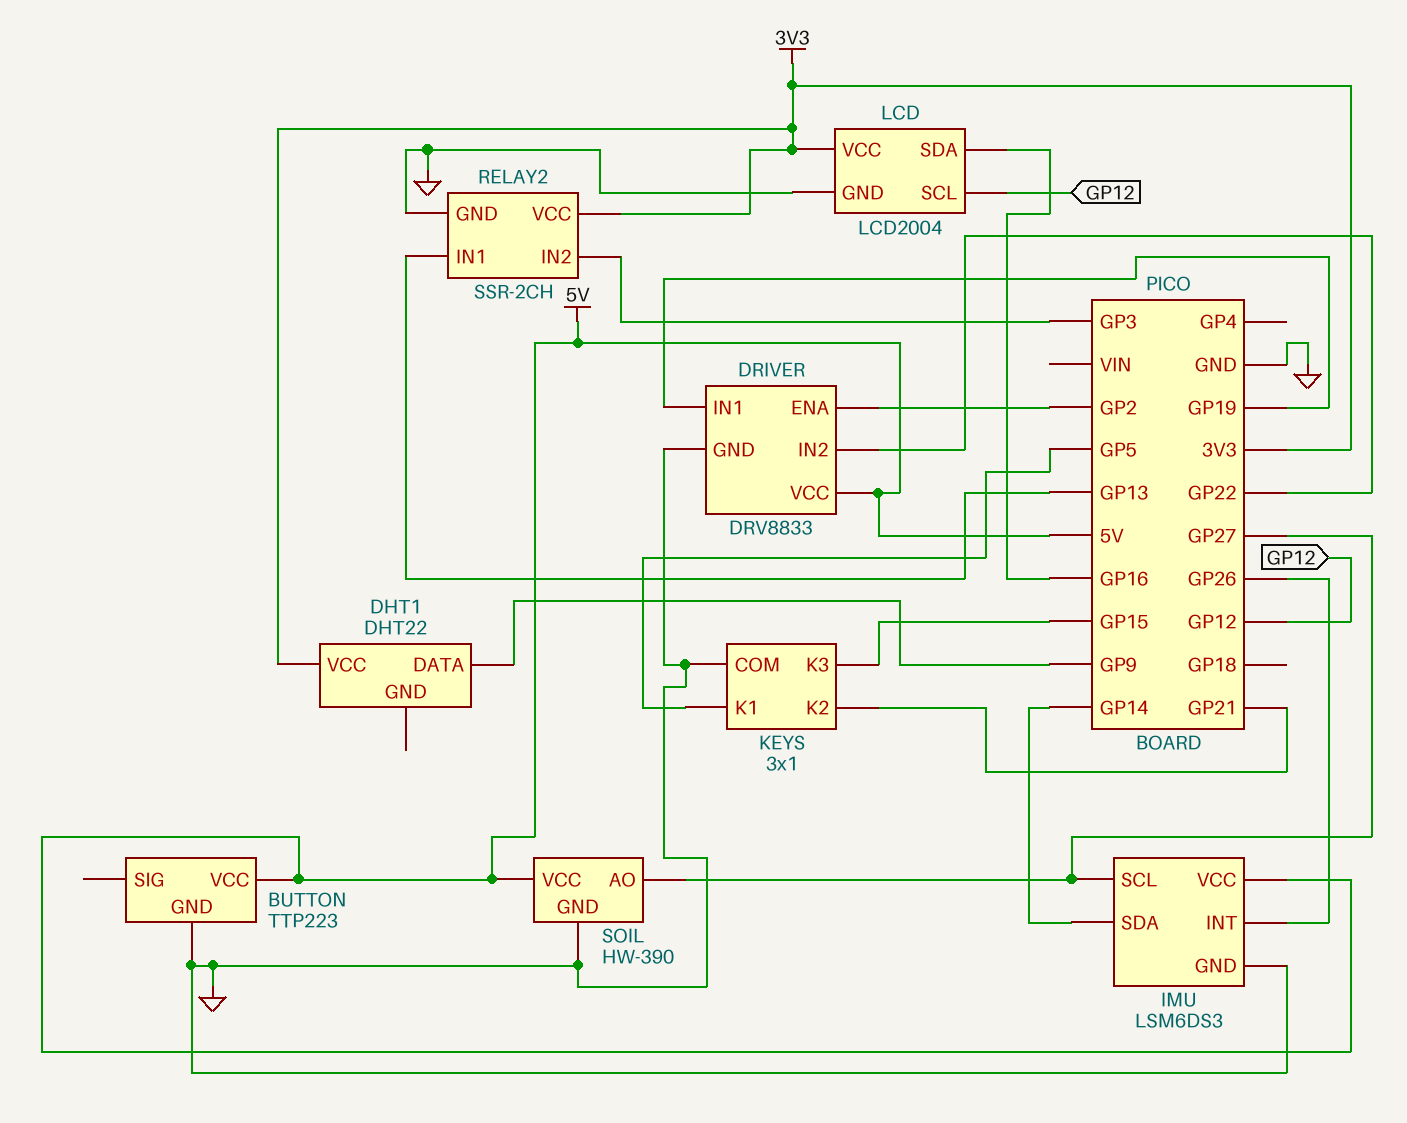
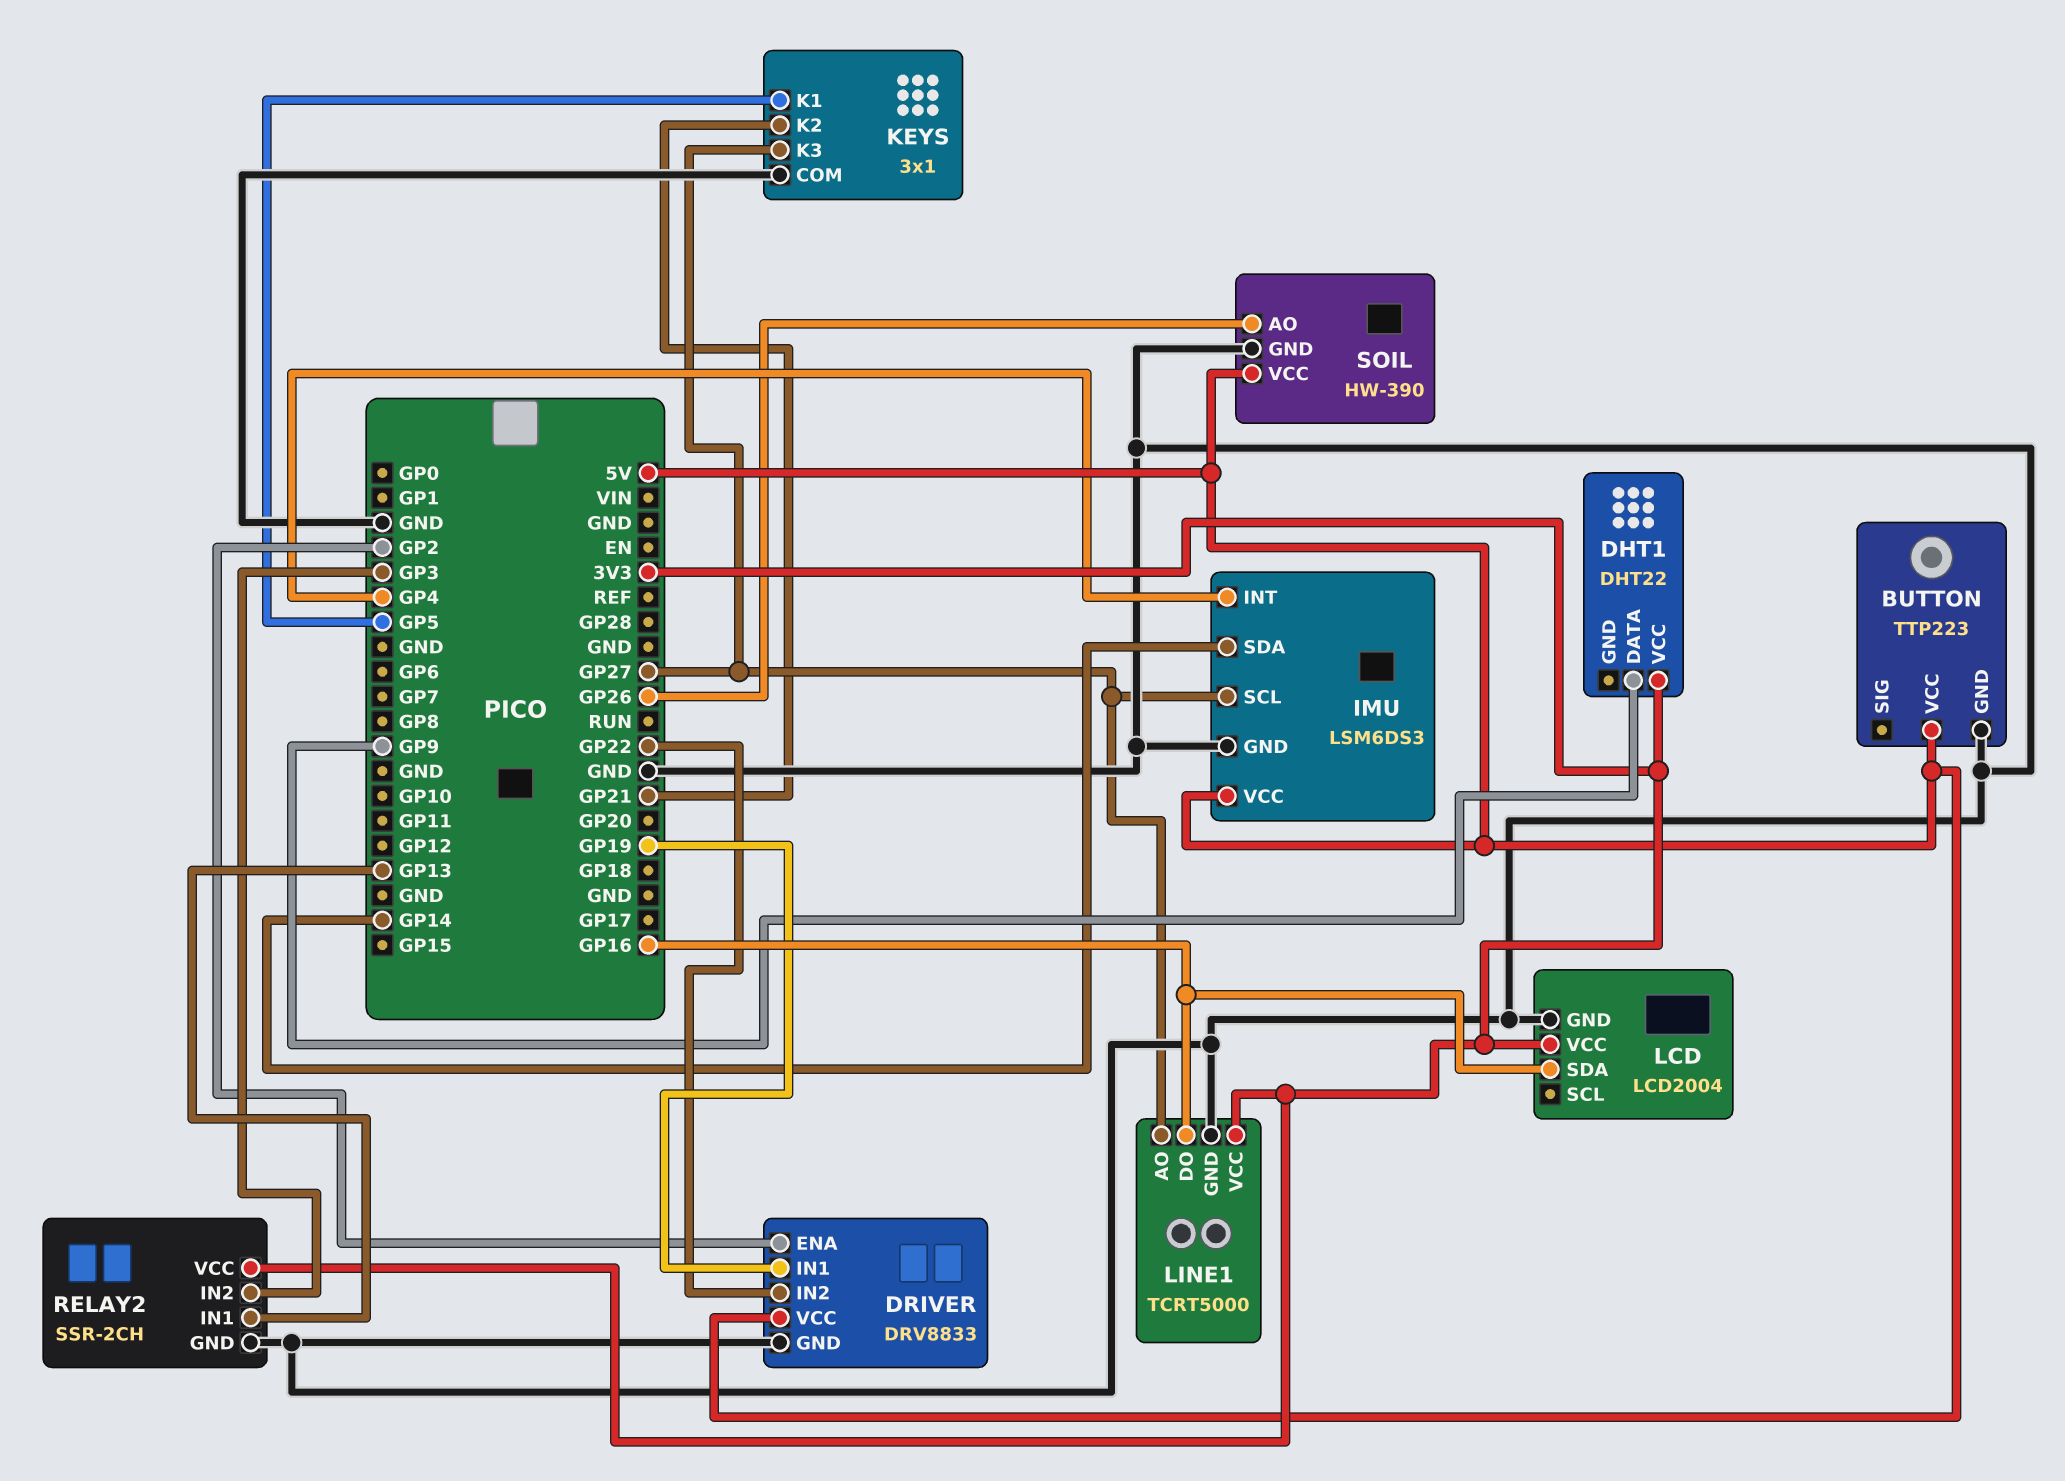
IMU pin INT: GP26 -> GP4
KEYS pin K3: GP15 -> GP27
LCD pin SCL: GP12 -> none
LINE1: none -> TCRT5000
LINE1 pin AO: none -> GP27
LINE1 pin DO: none -> GP16
LINE1 pin GND: none -> GND
LINE1 pin VCC: none -> 3V3
SOIL pin AO: GP27 -> GP26

